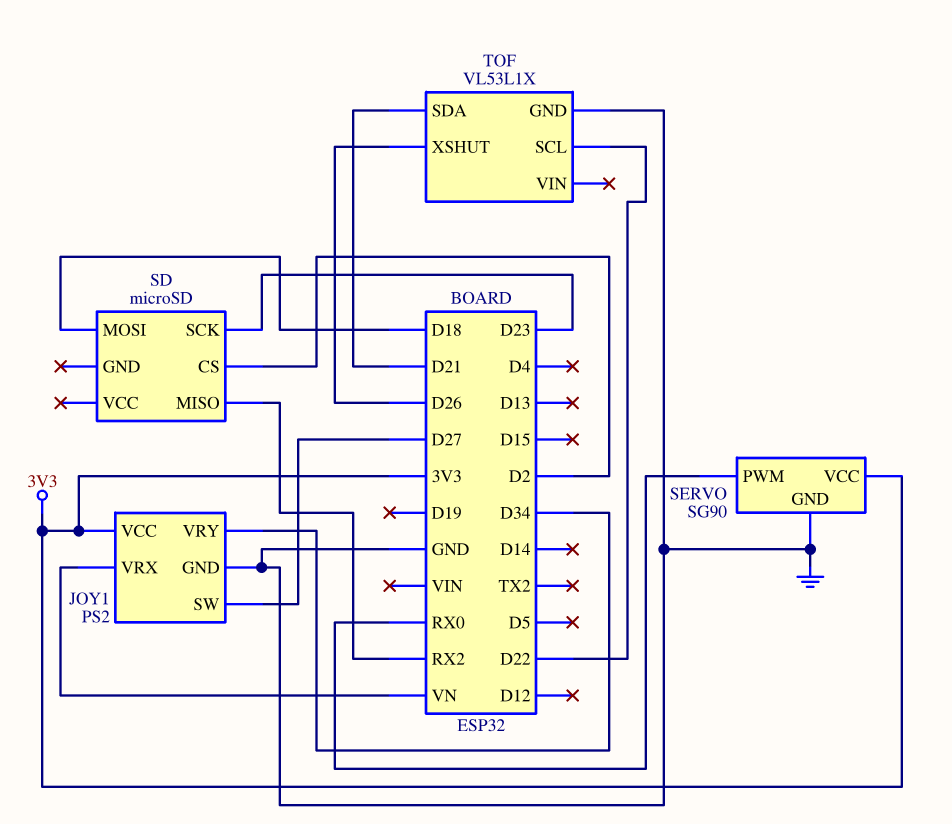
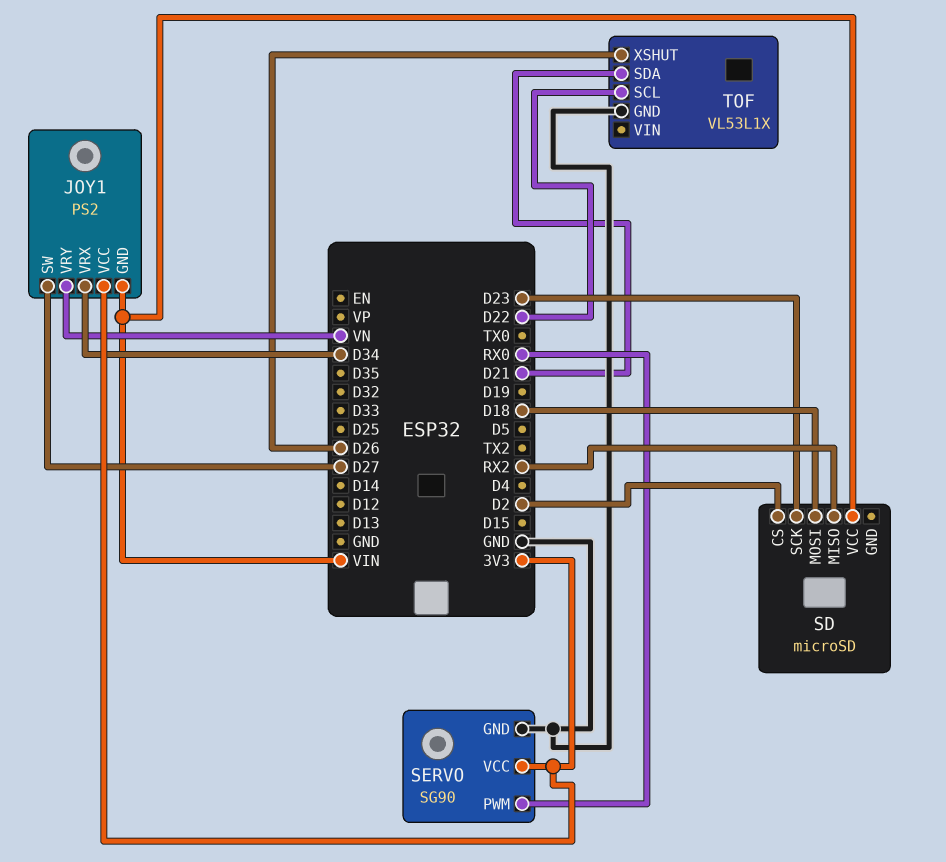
JOY1 pin GND: GND -> VIN
JOY1 pin VRX: VN -> D34
JOY1 pin VRY: D34 -> VN
SD pin VCC: none -> VIN

